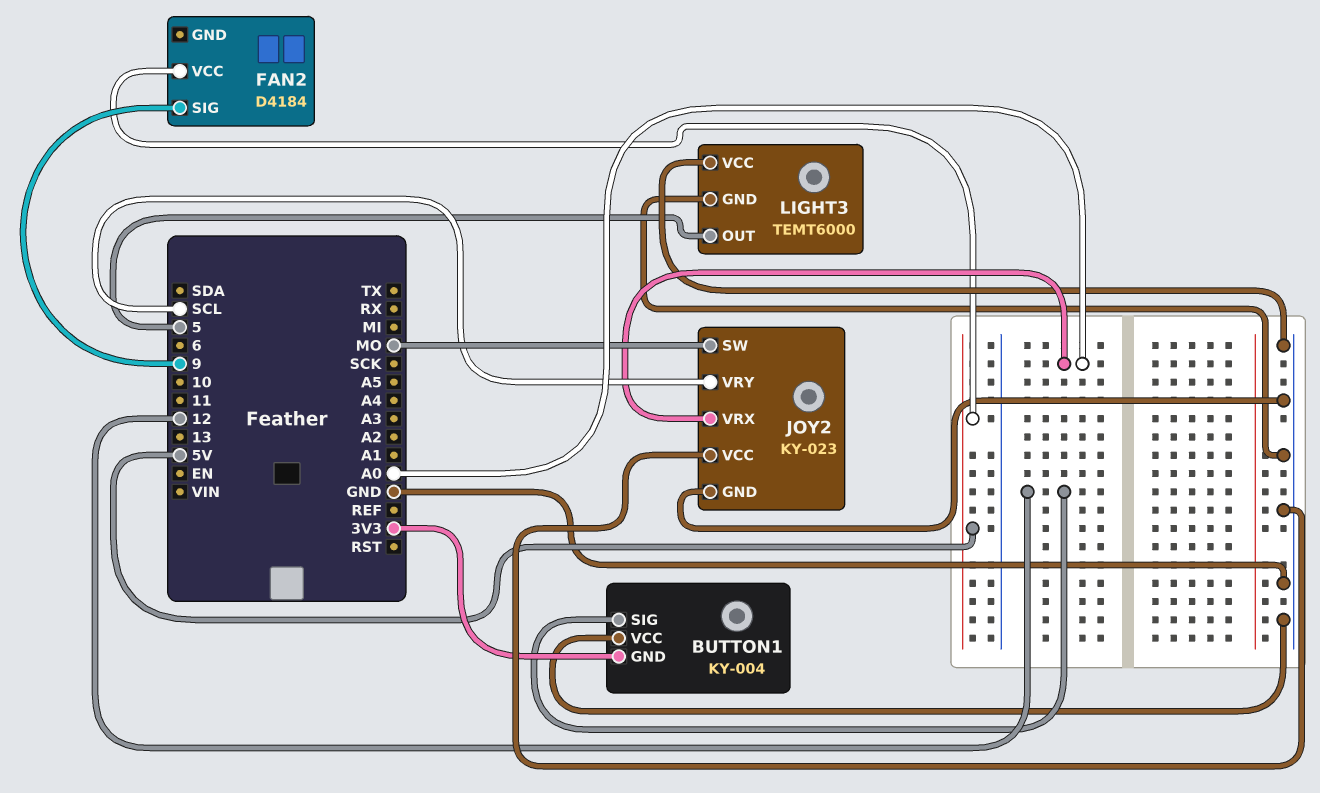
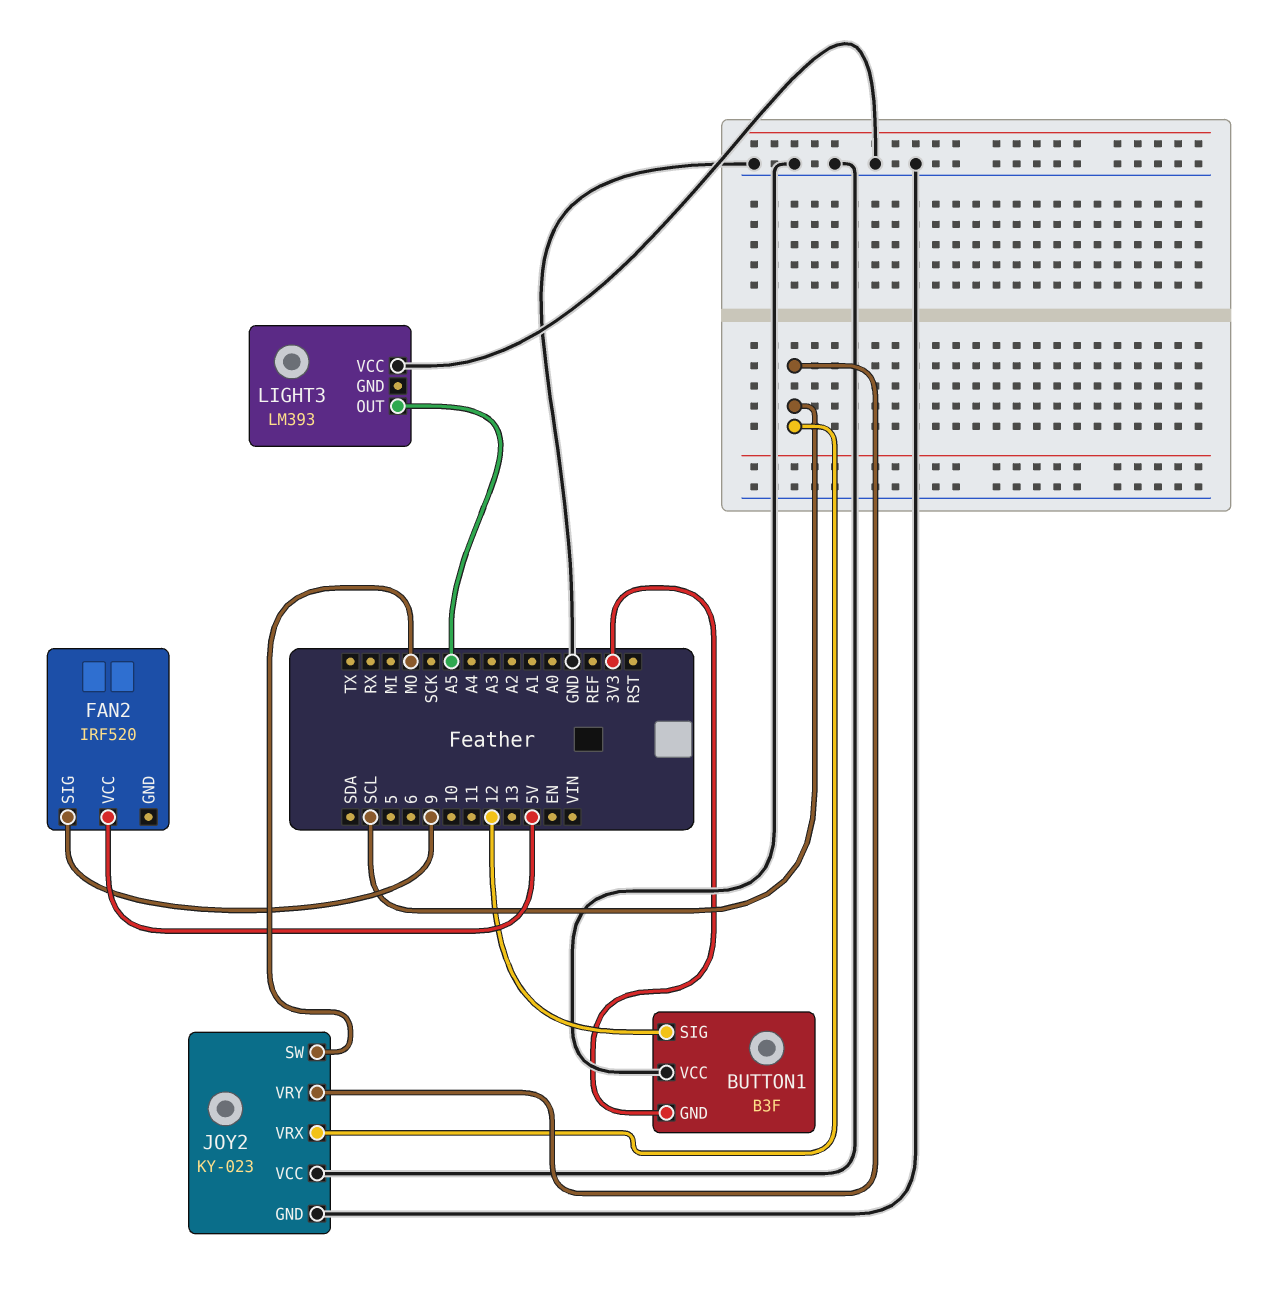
BUTTON1: KY-004 -> B3F
FAN2: D4184 -> IRF520
JOY2 pin VRX: A0 -> SCL
LIGHT3: TEMT6000 -> LM393
LIGHT3 pin GND: GND -> none
LIGHT3 pin OUT: 5 -> A5

